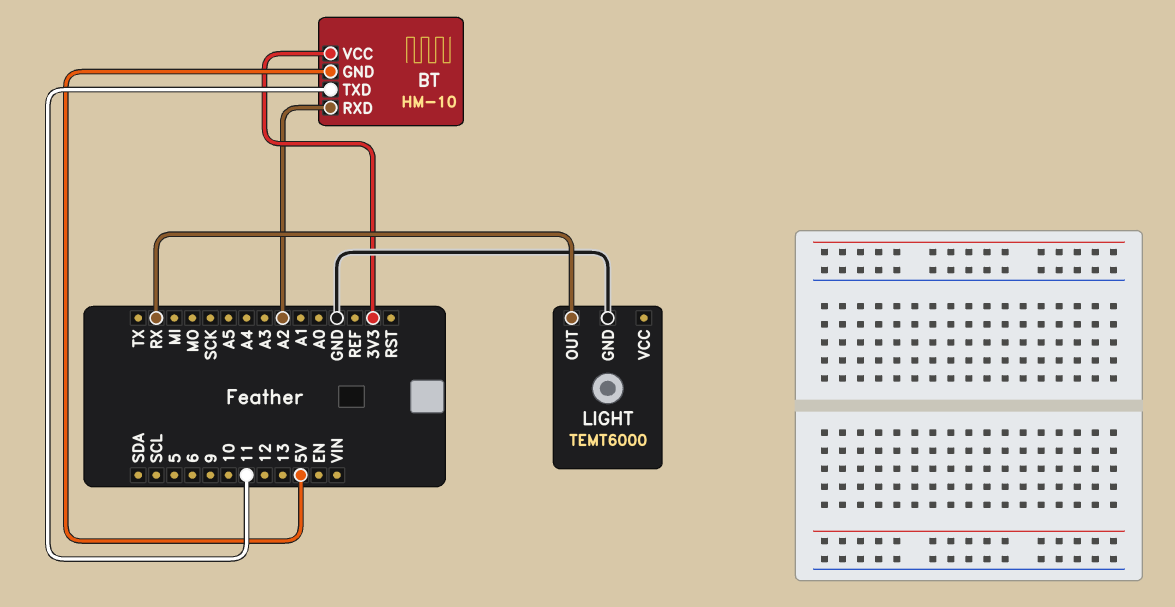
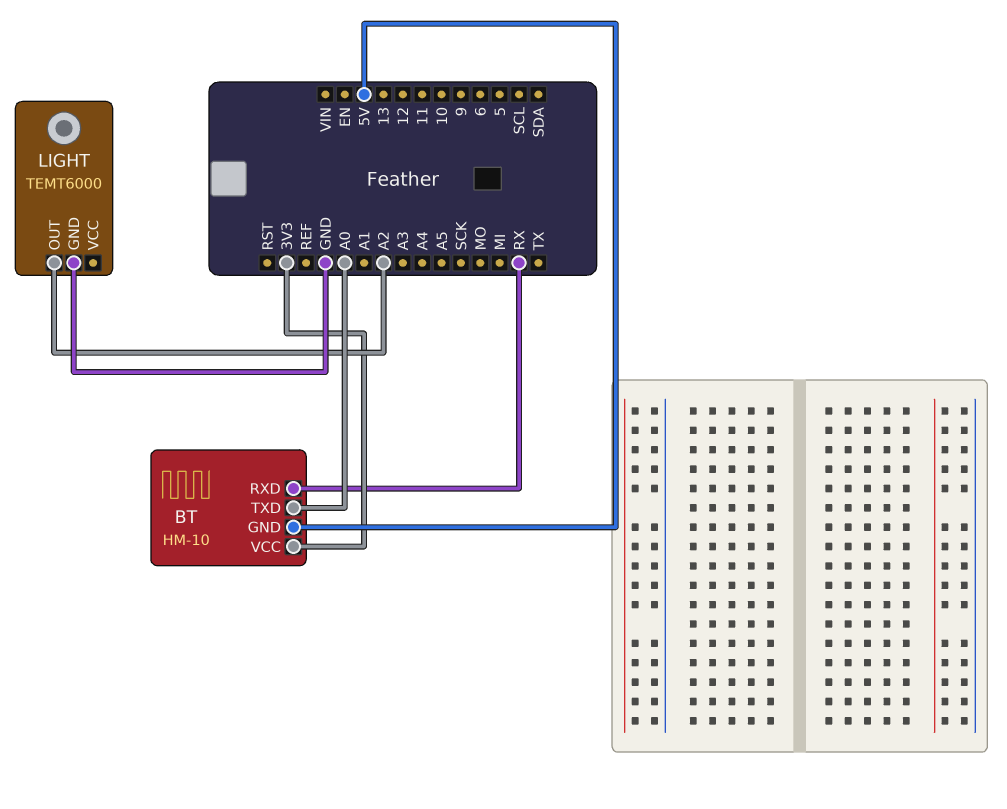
BT pin RXD: A2 -> RX
BT pin TXD: 11 -> A0
LIGHT pin OUT: RX -> A2

